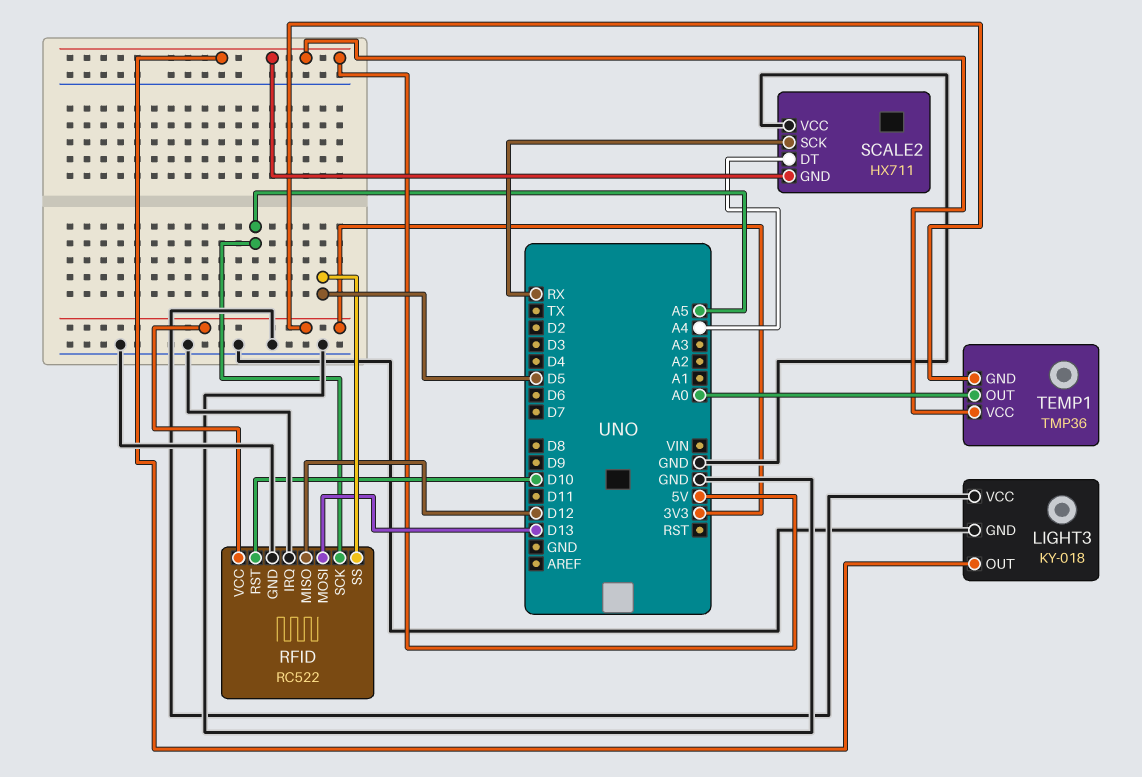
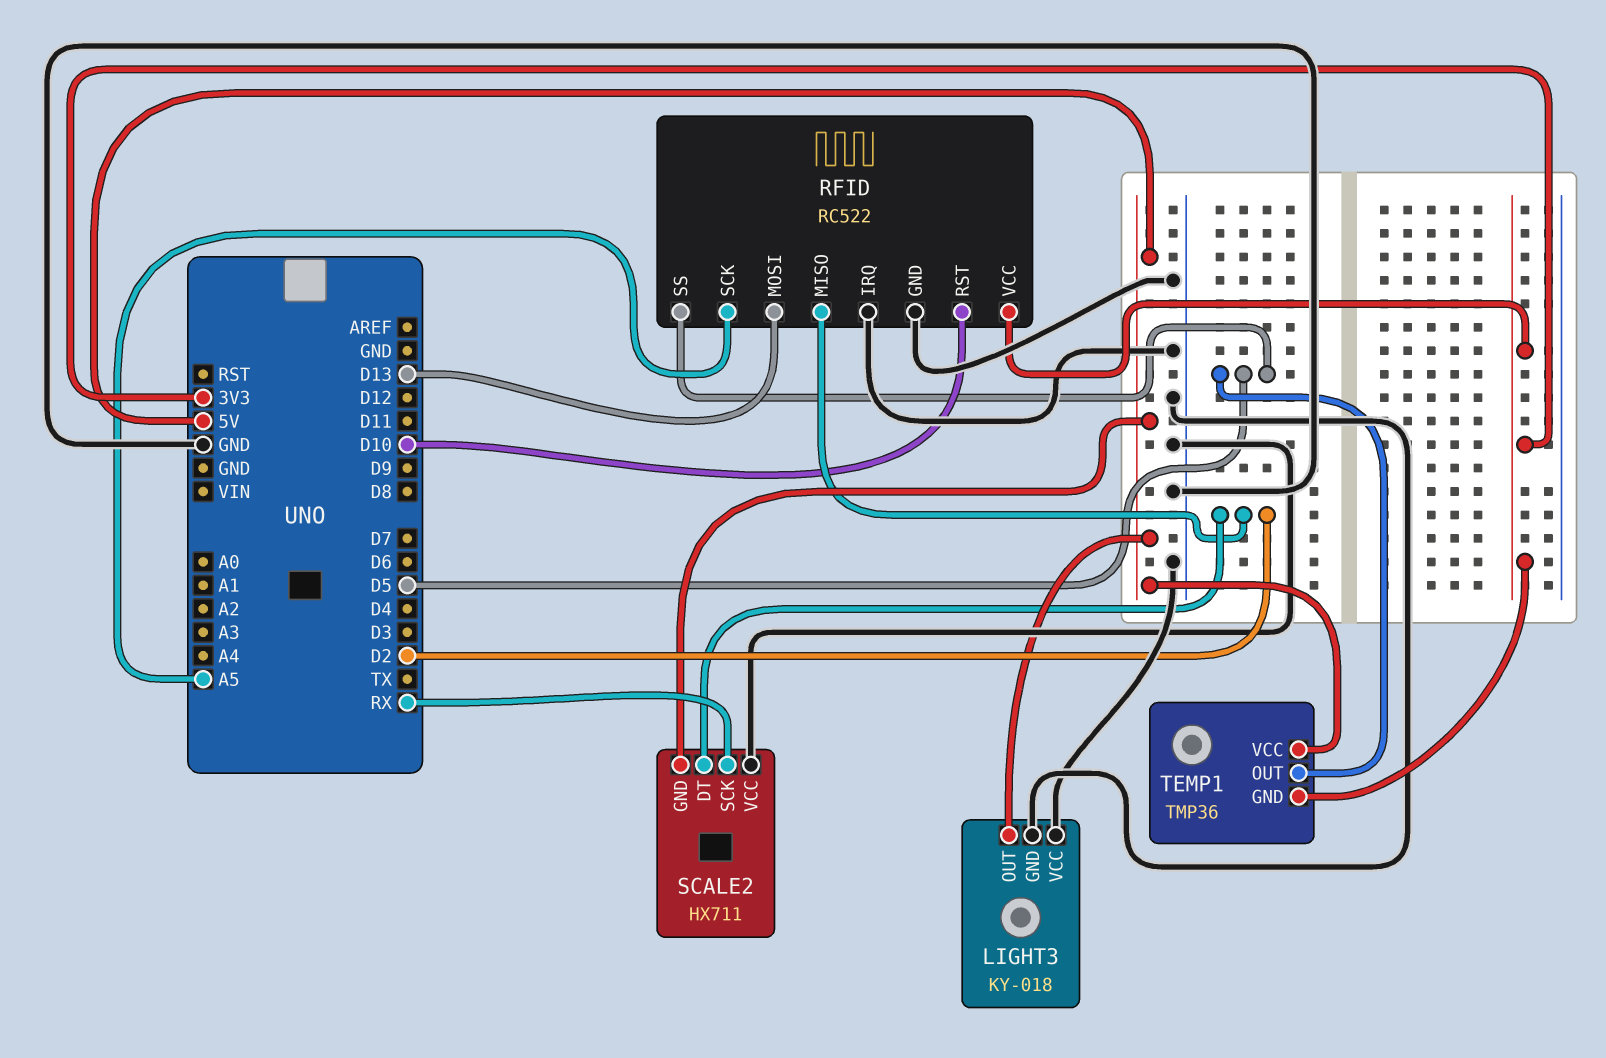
RFID pin MISO: D12 -> D2
SCALE2 pin DT: A4 -> D2
TEMP1 pin OUT: A0 -> D5

